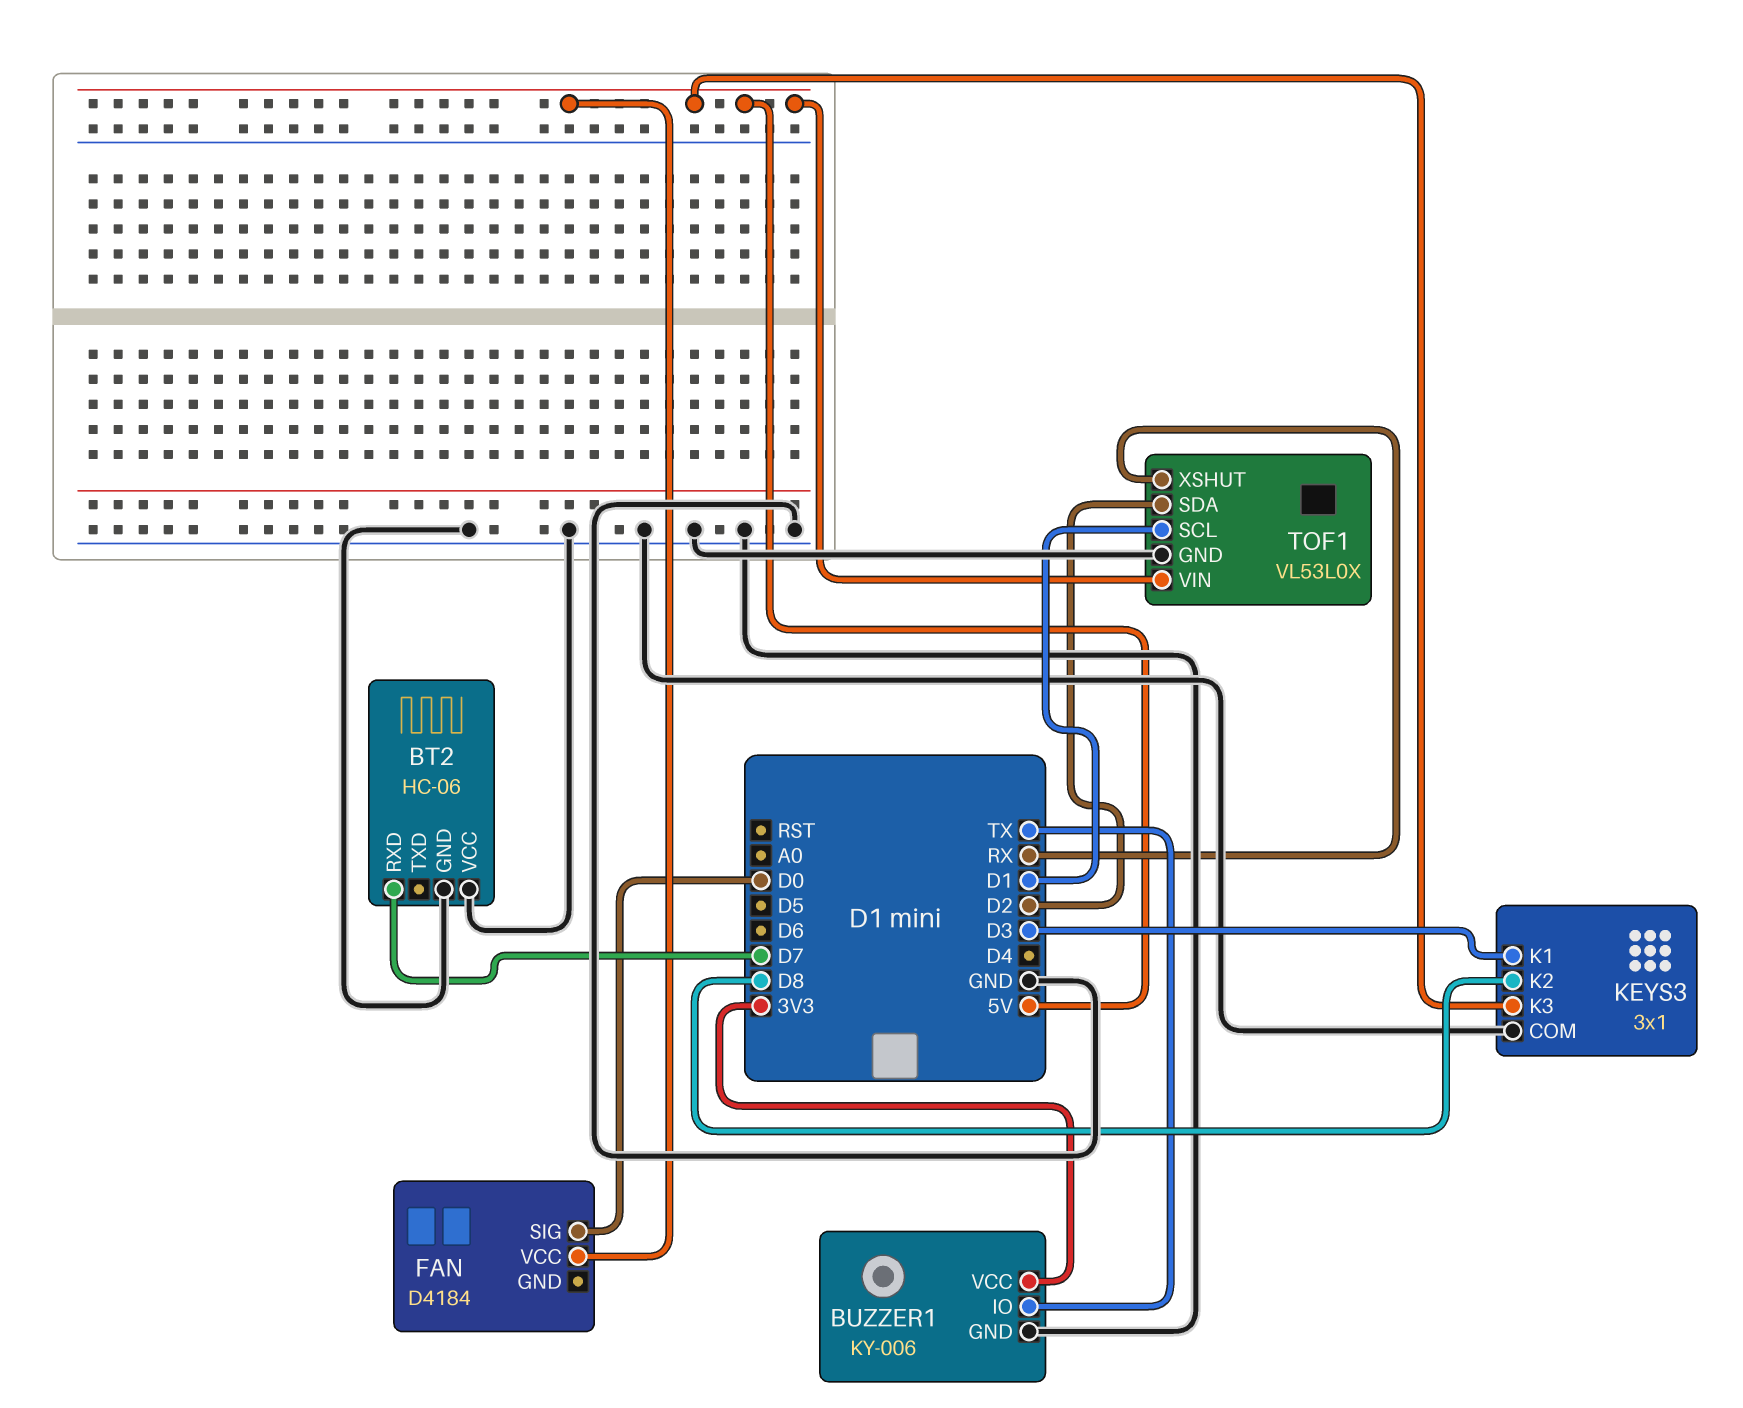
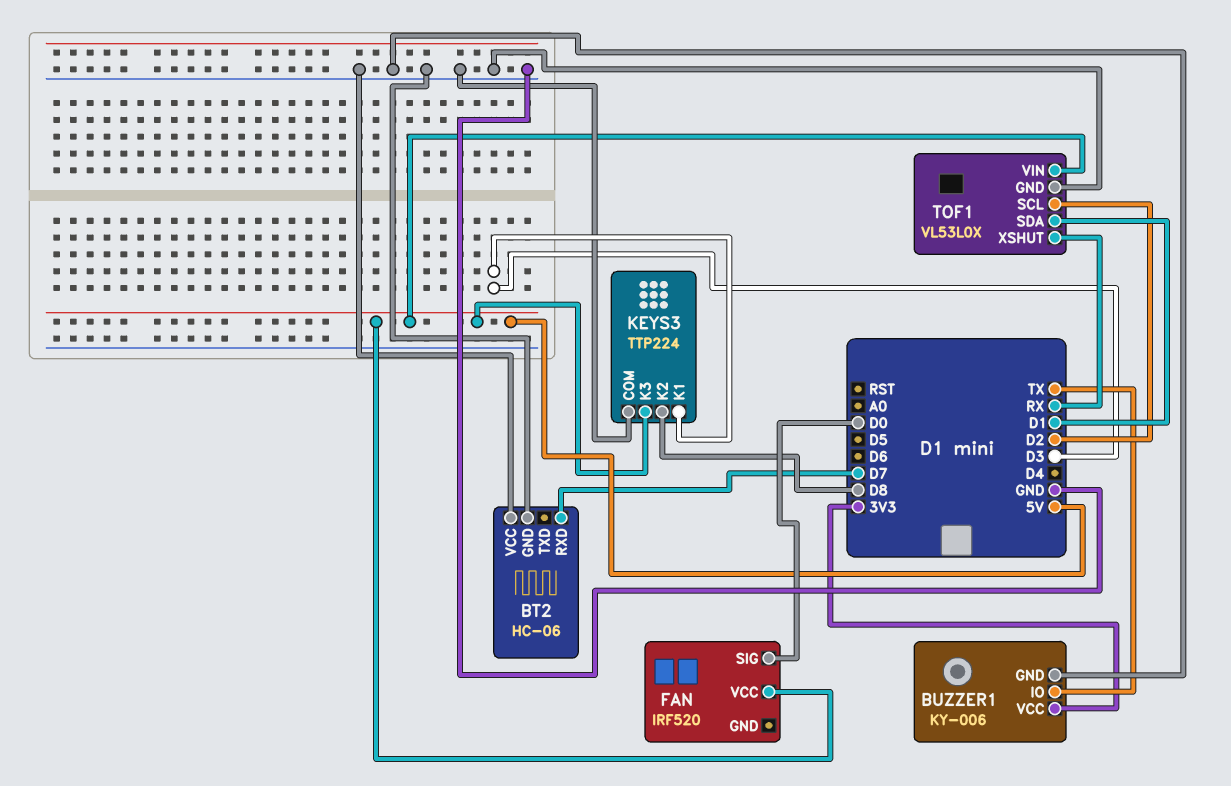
FAN: D4184 -> IRF520
KEYS3: 3x1 -> TTP224
TOF1 pin SCL: D1 -> D2
TOF1 pin SDA: D2 -> D1

